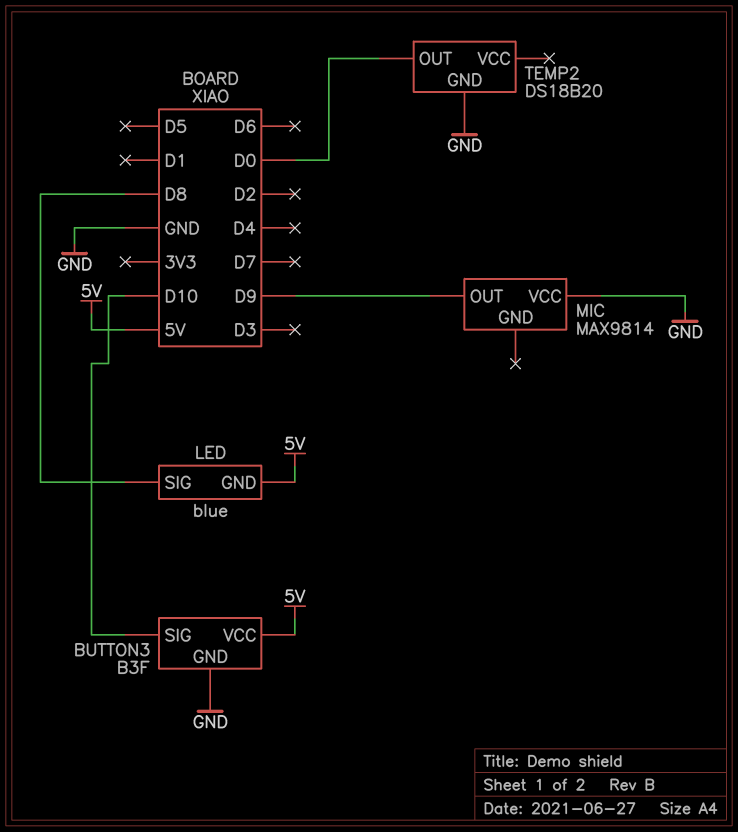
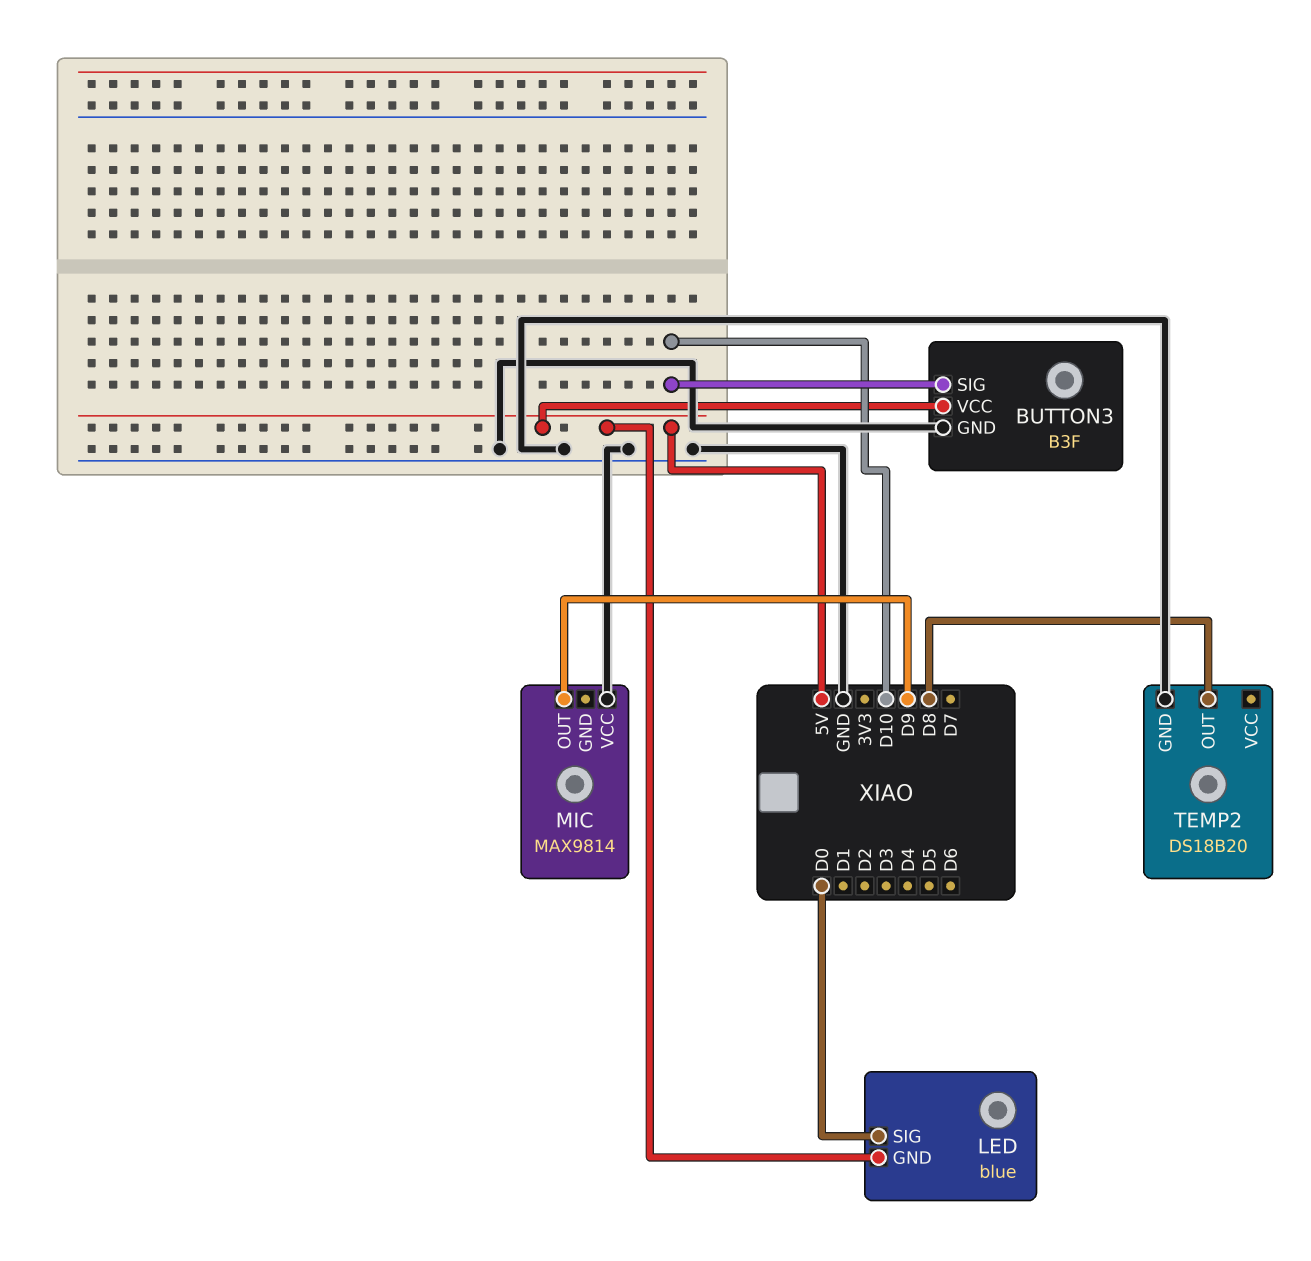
LED pin SIG: D8 -> D0
TEMP2 pin OUT: D0 -> D8

